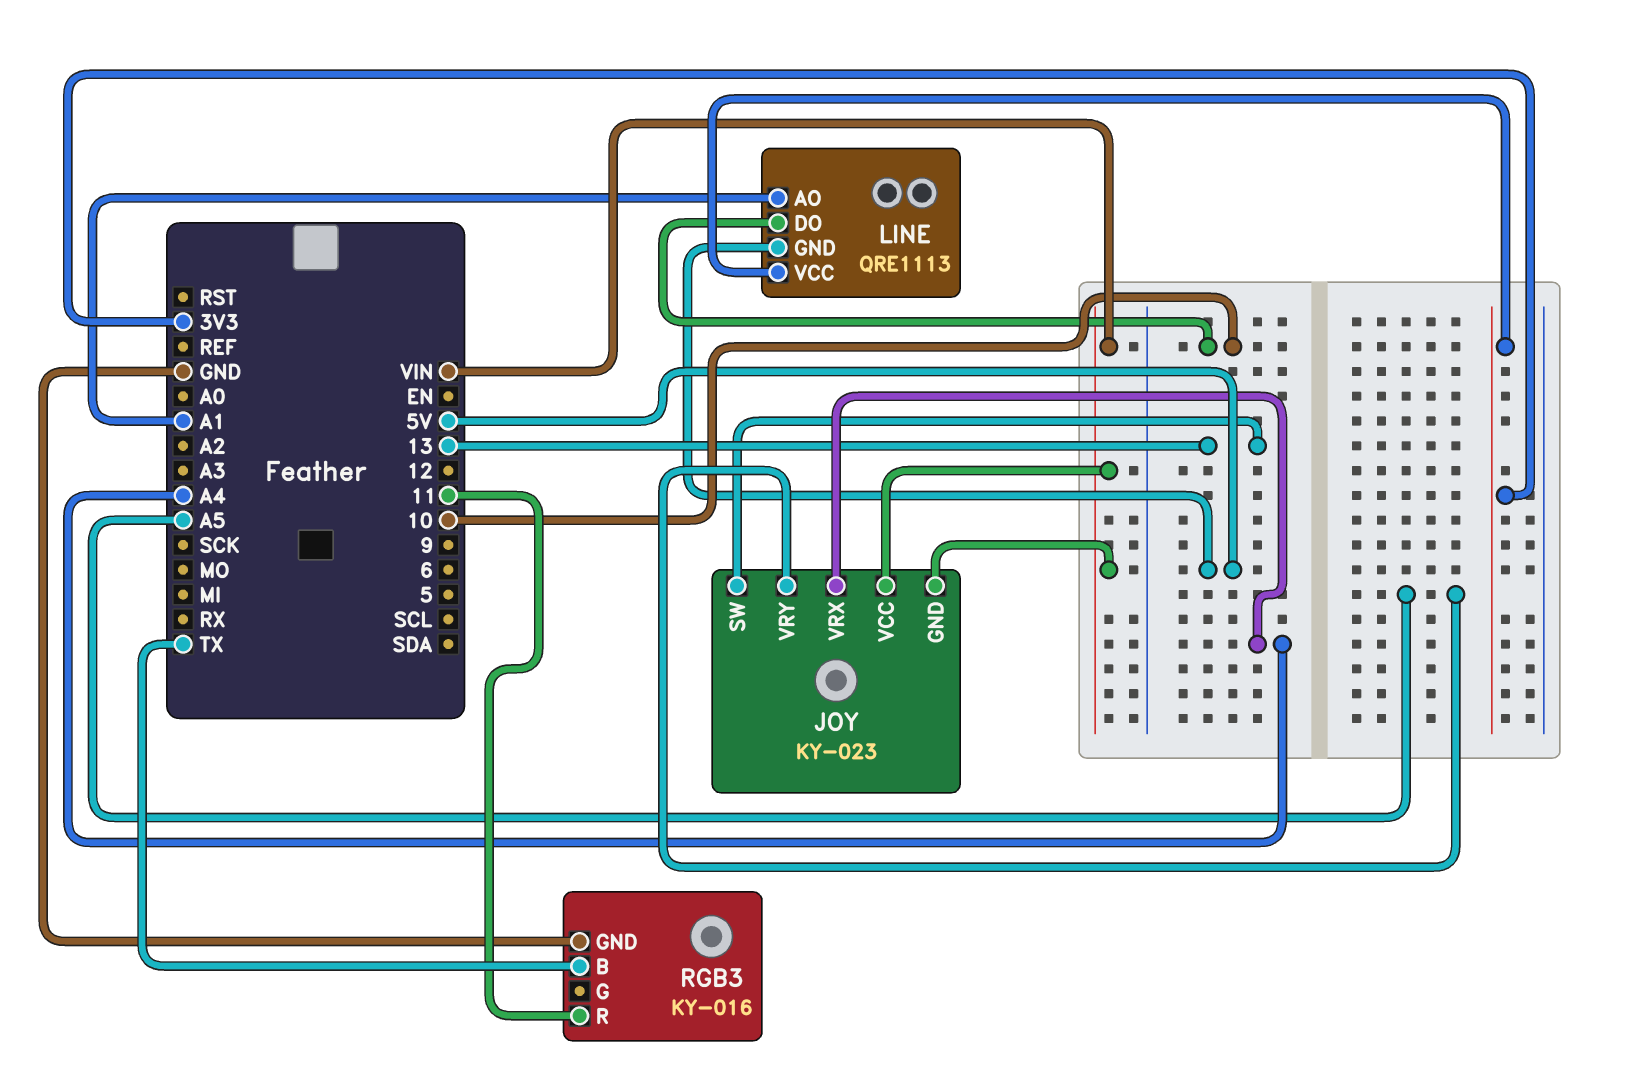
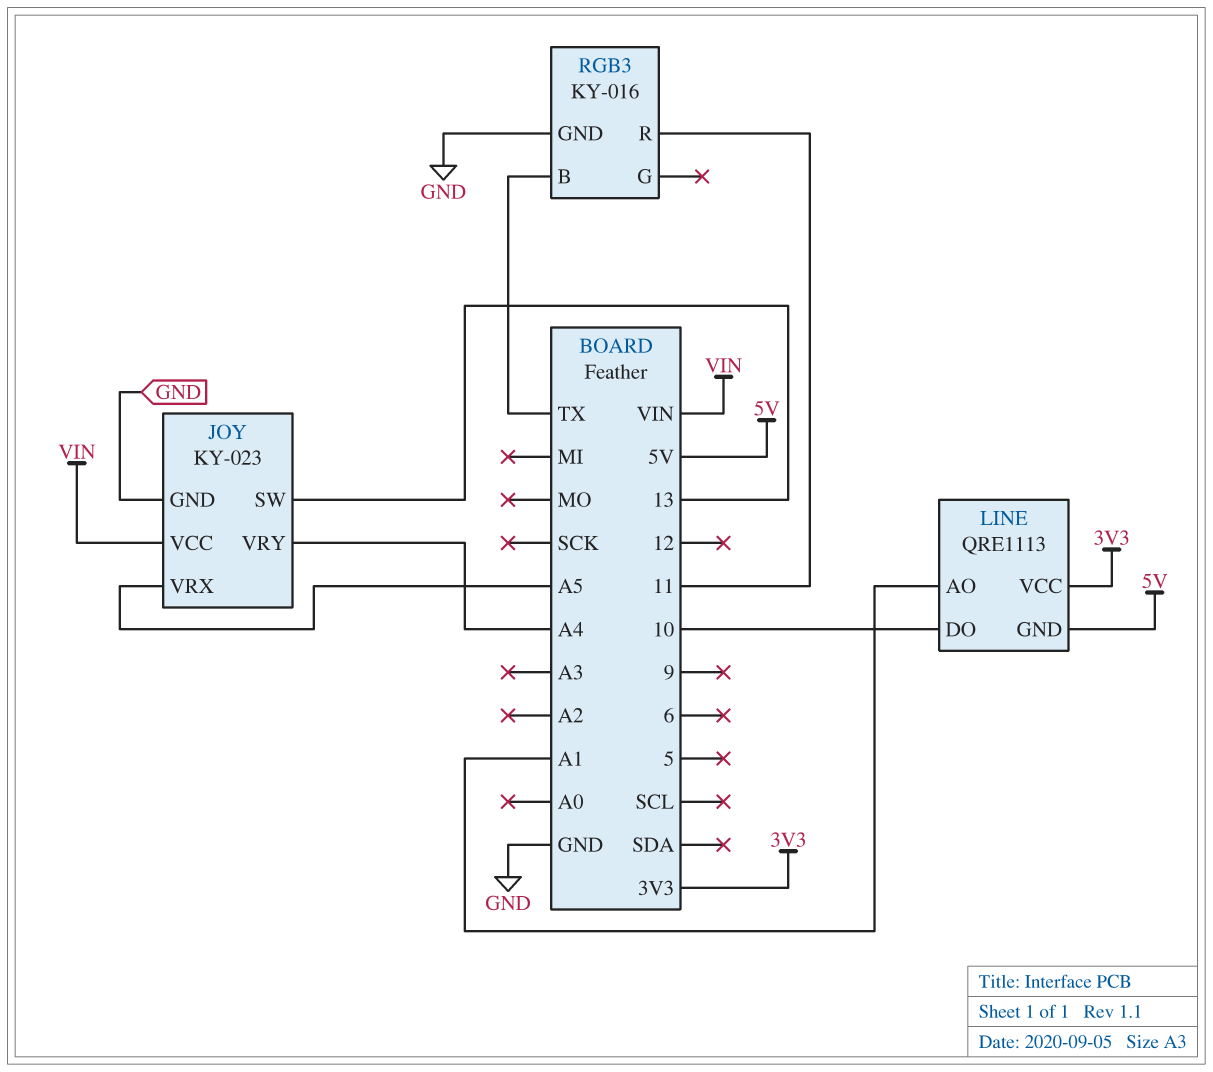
JOY pin GND: VIN -> GND
JOY pin VRX: A4 -> A5
JOY pin VRY: A5 -> A4

